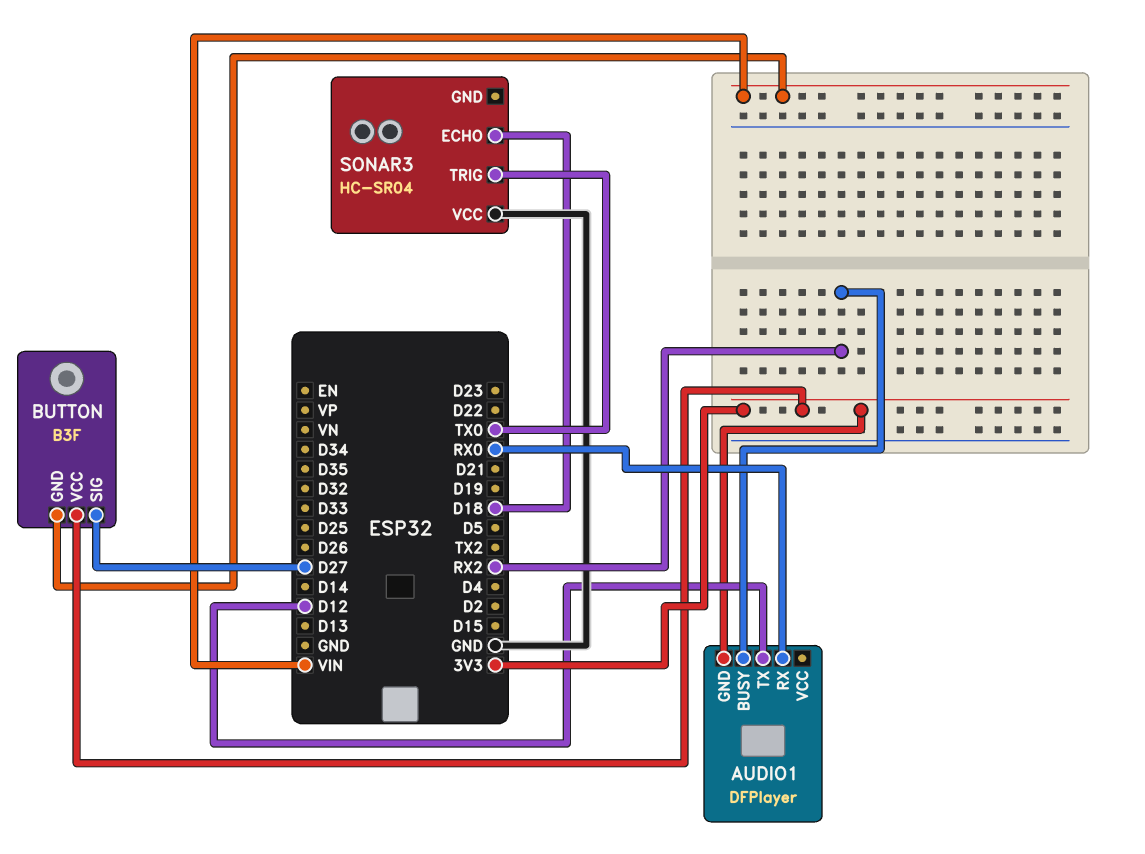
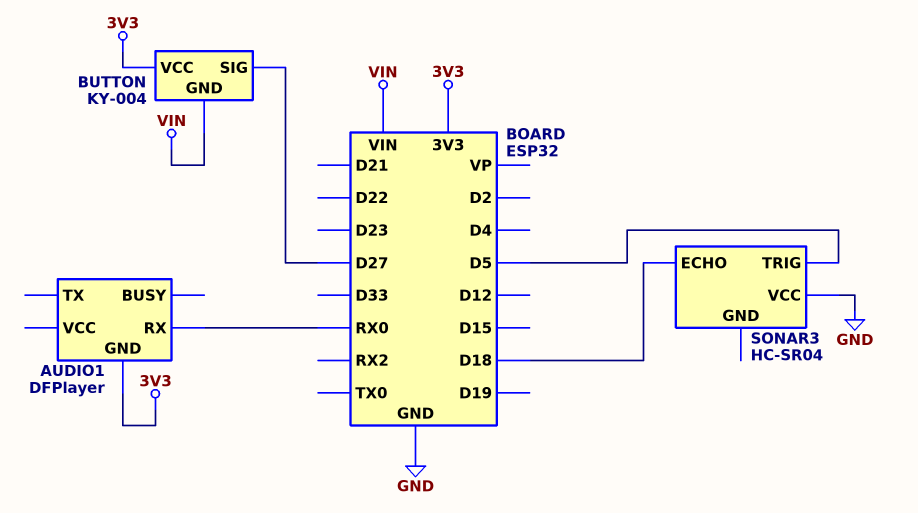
AUDIO1 pin BUSY: RX2 -> none
AUDIO1 pin TX: D12 -> none
BUTTON: B3F -> KY-004
SONAR3 pin TRIG: TX0 -> D5

